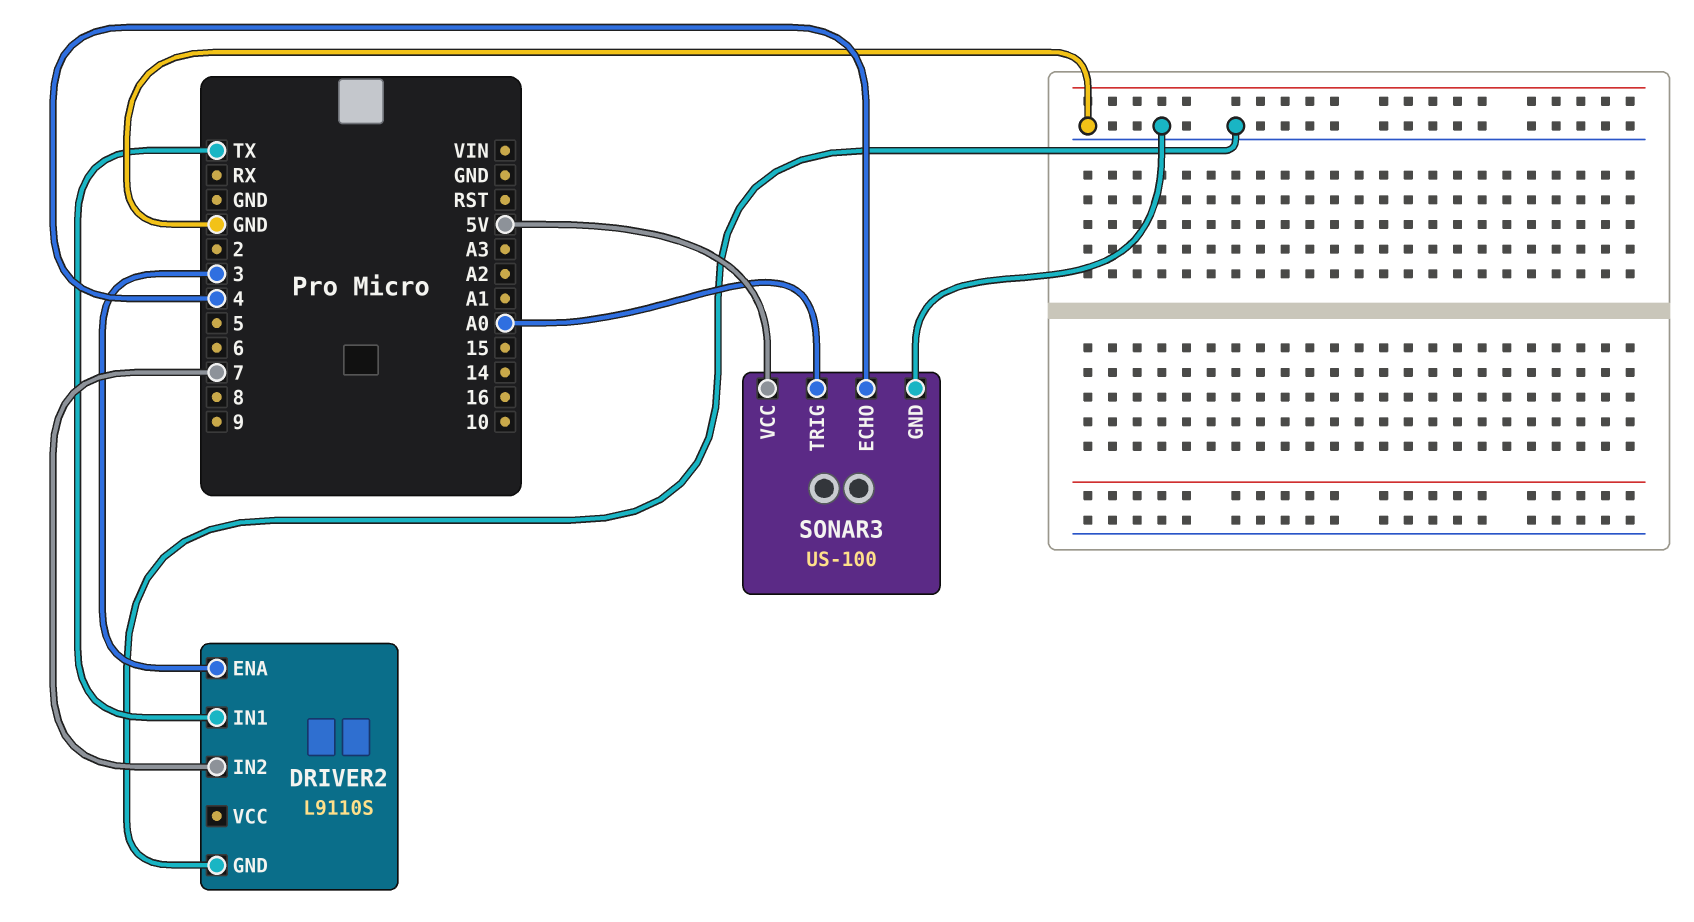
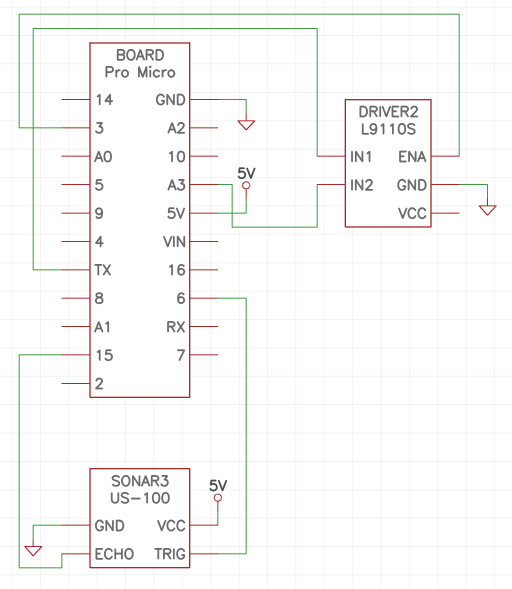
DRIVER2 pin IN2: 7 -> A3
SONAR3 pin ECHO: 4 -> 15
SONAR3 pin TRIG: A0 -> 6

